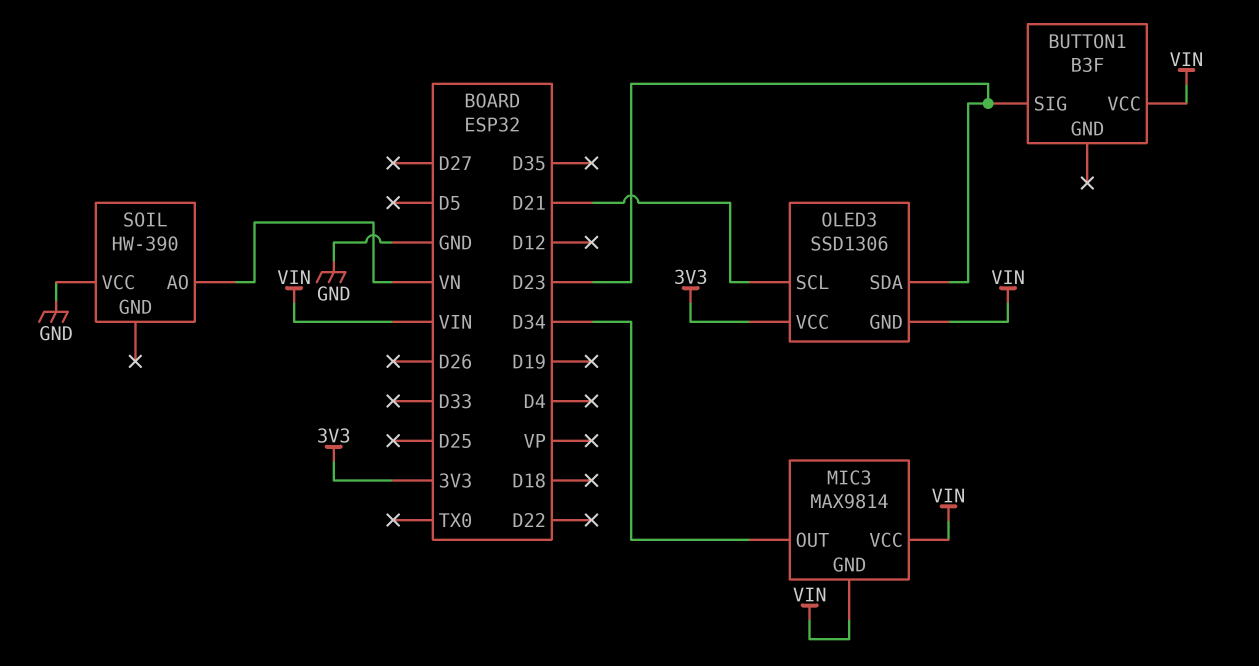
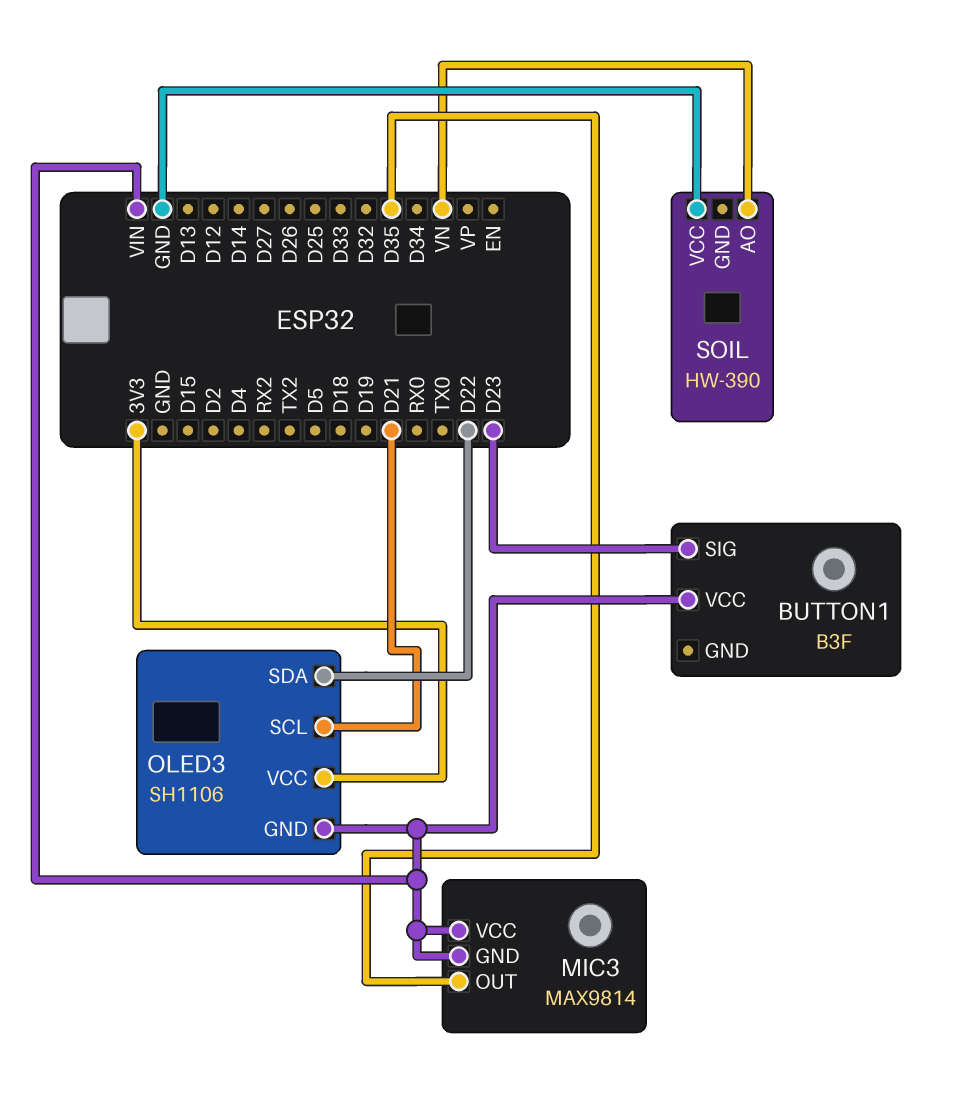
MIC3 pin OUT: D34 -> D35
OLED3: SSD1306 -> SH1106
OLED3 pin SDA: D23 -> D22

